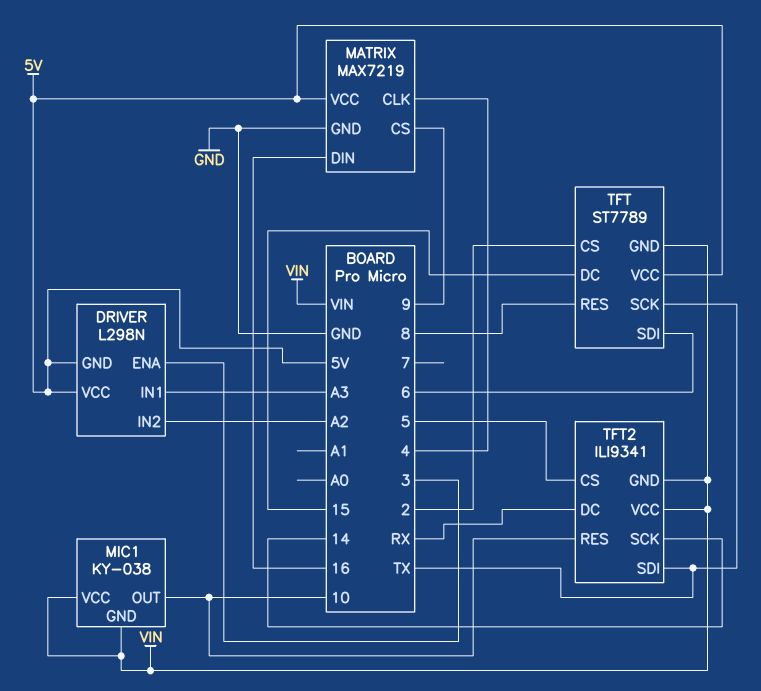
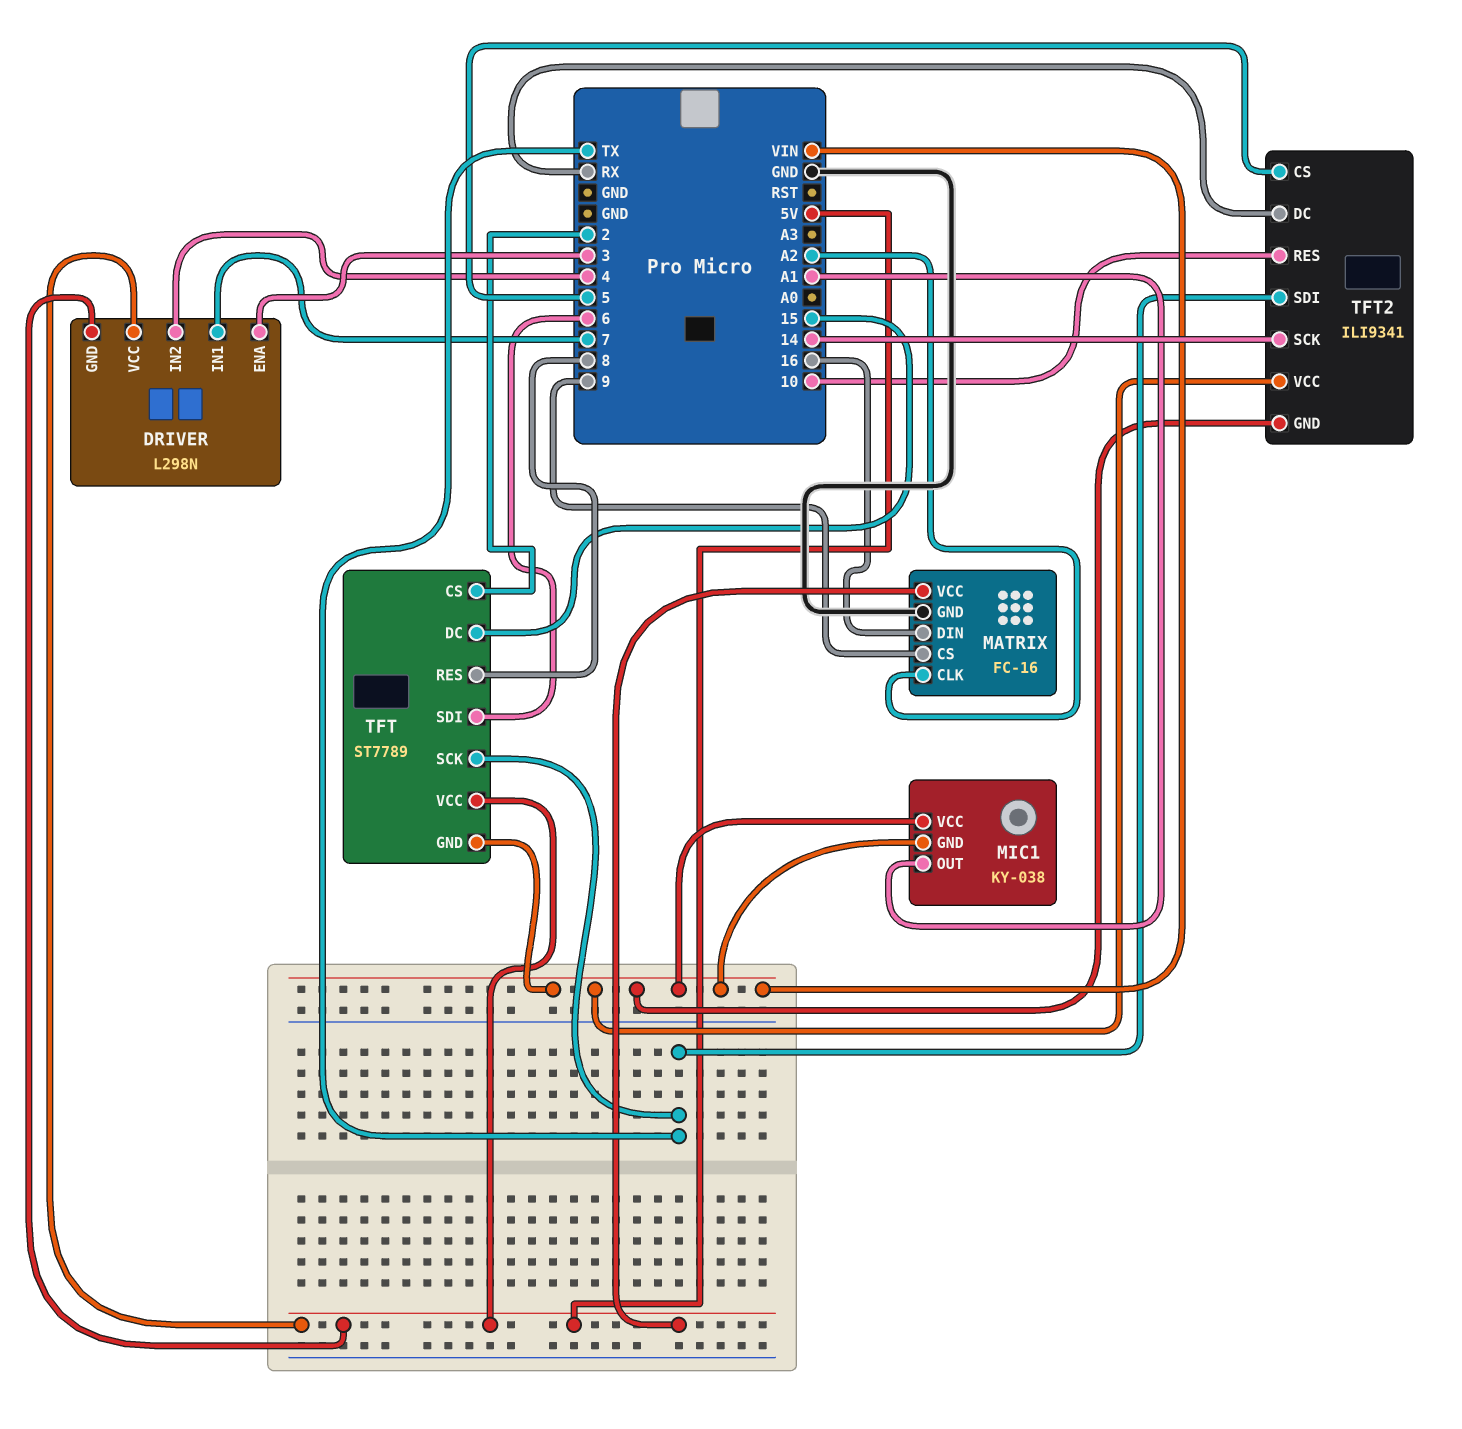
DRIVER pin IN1: A3 -> 7
DRIVER pin IN2: A2 -> 4
MATRIX: MAX7219 -> FC-16
MATRIX pin CLK: 4 -> A2
MIC1 pin OUT: 10 -> A1

